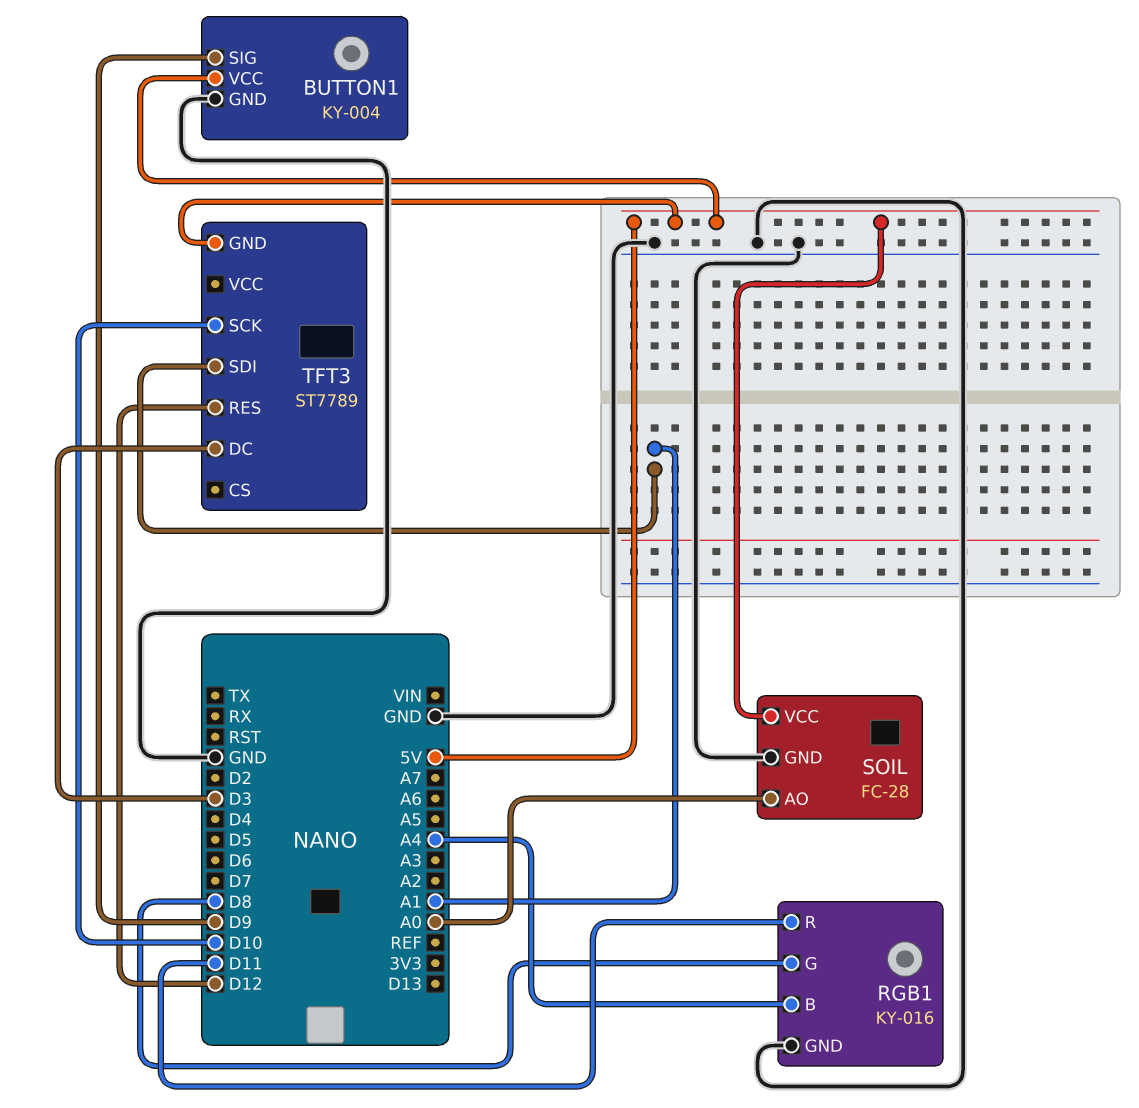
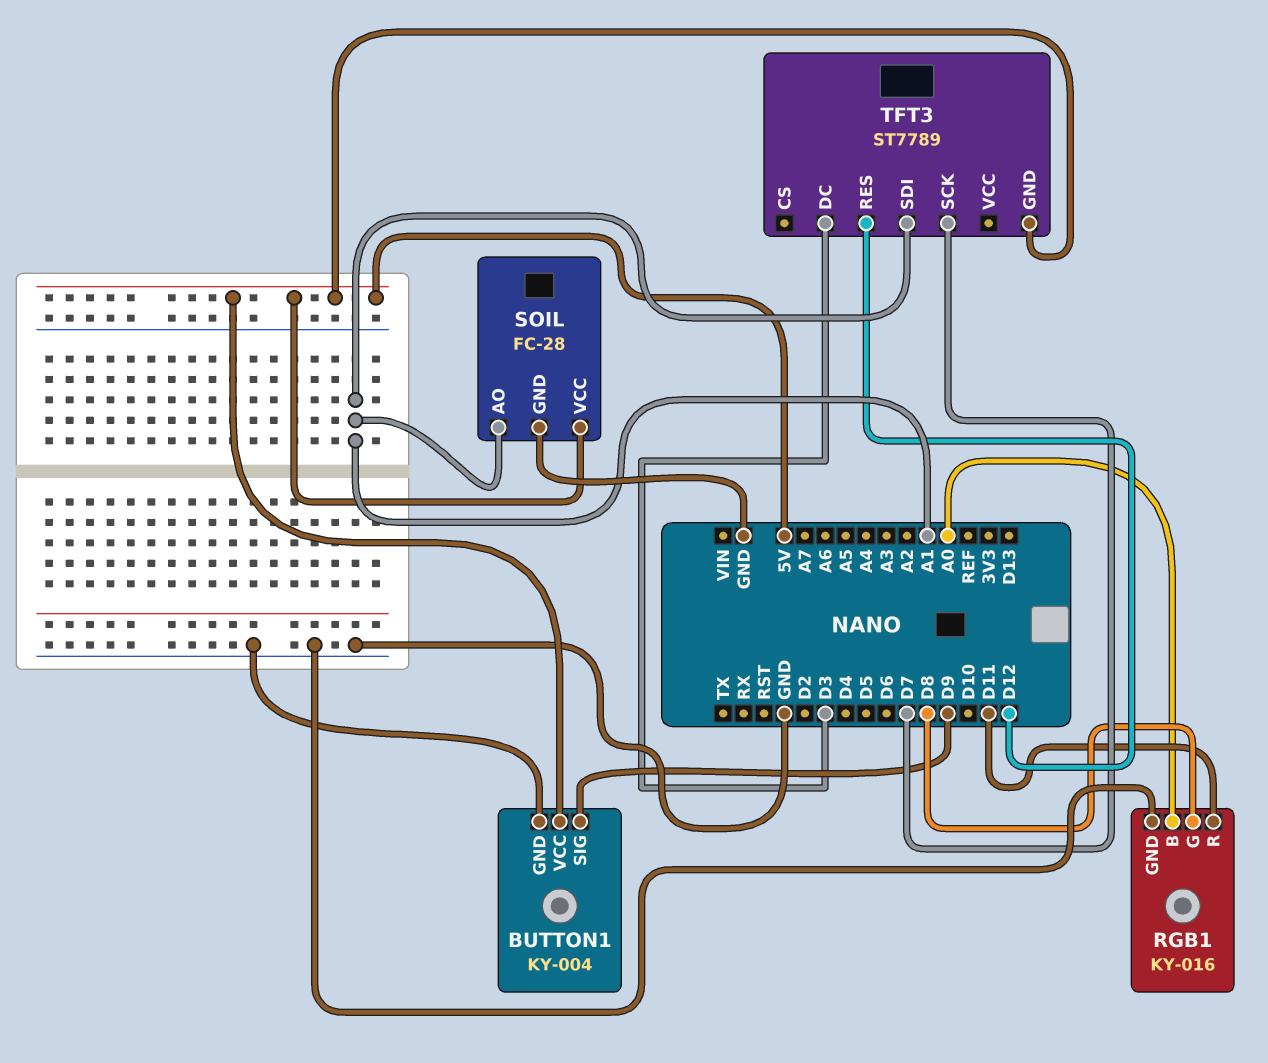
RGB1 pin B: A4 -> A0
SOIL pin AO: A0 -> A1
TFT3 pin SCK: D10 -> D7

